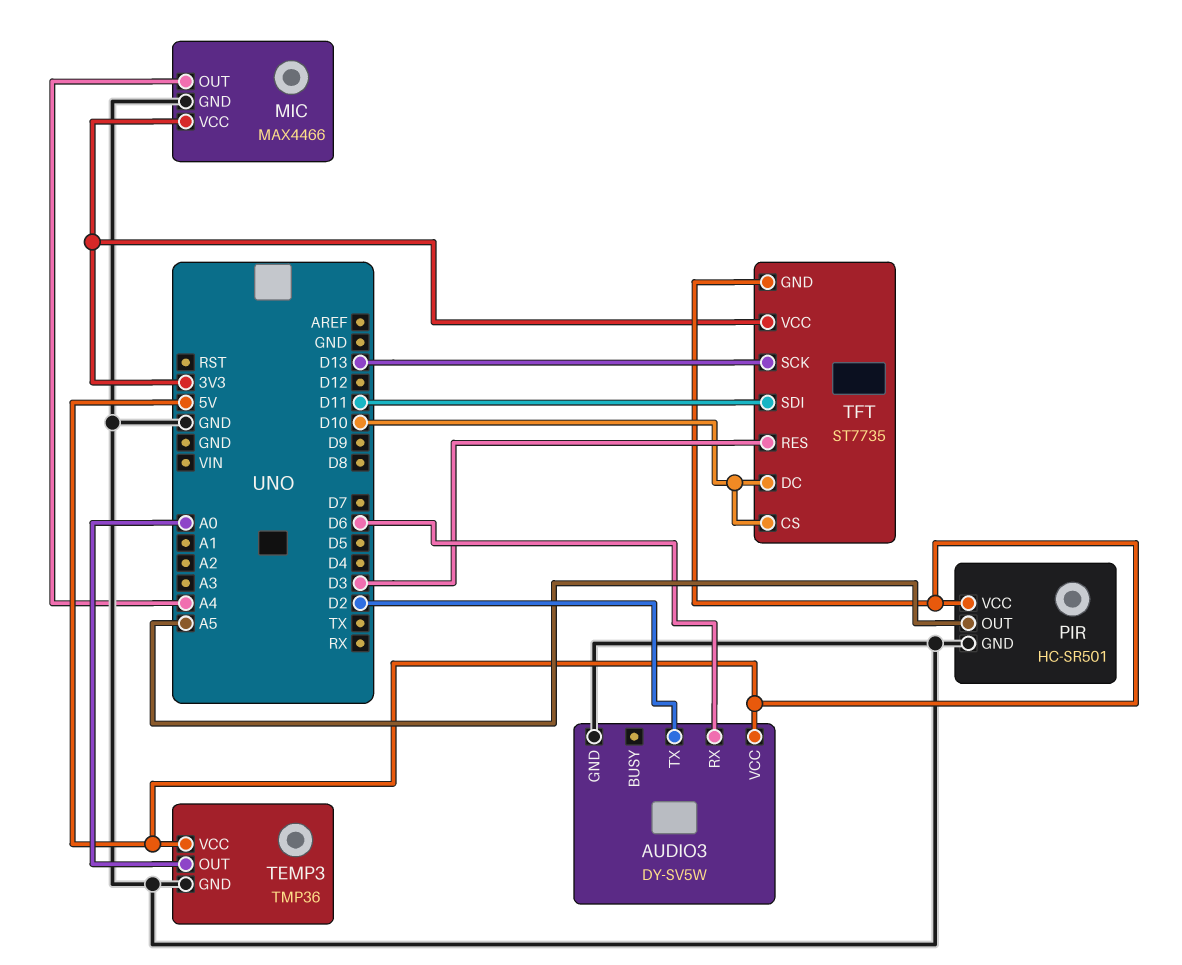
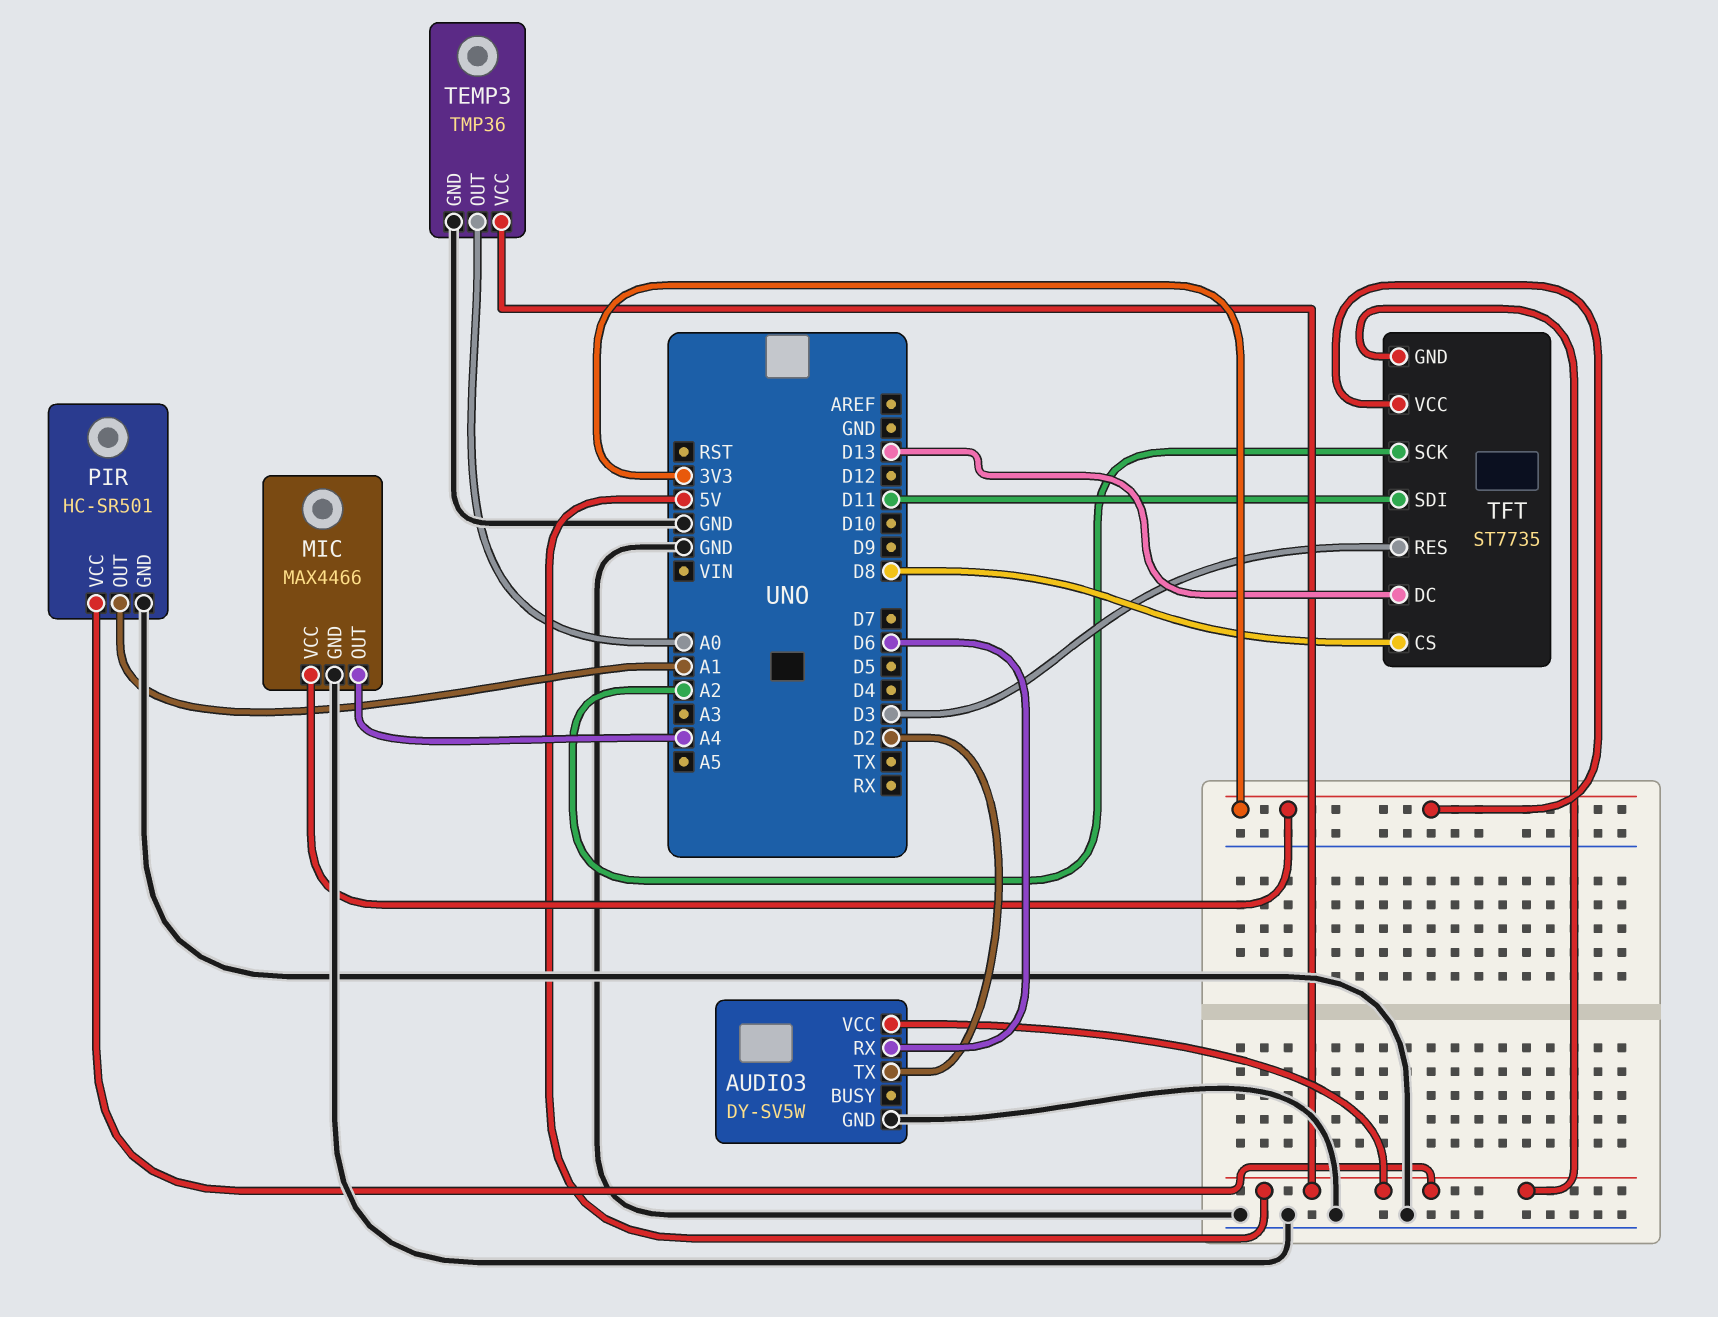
PIR pin OUT: A5 -> A1
TFT pin CS: D10 -> D8
TFT pin DC: D10 -> D13
TFT pin SCK: D13 -> A2

